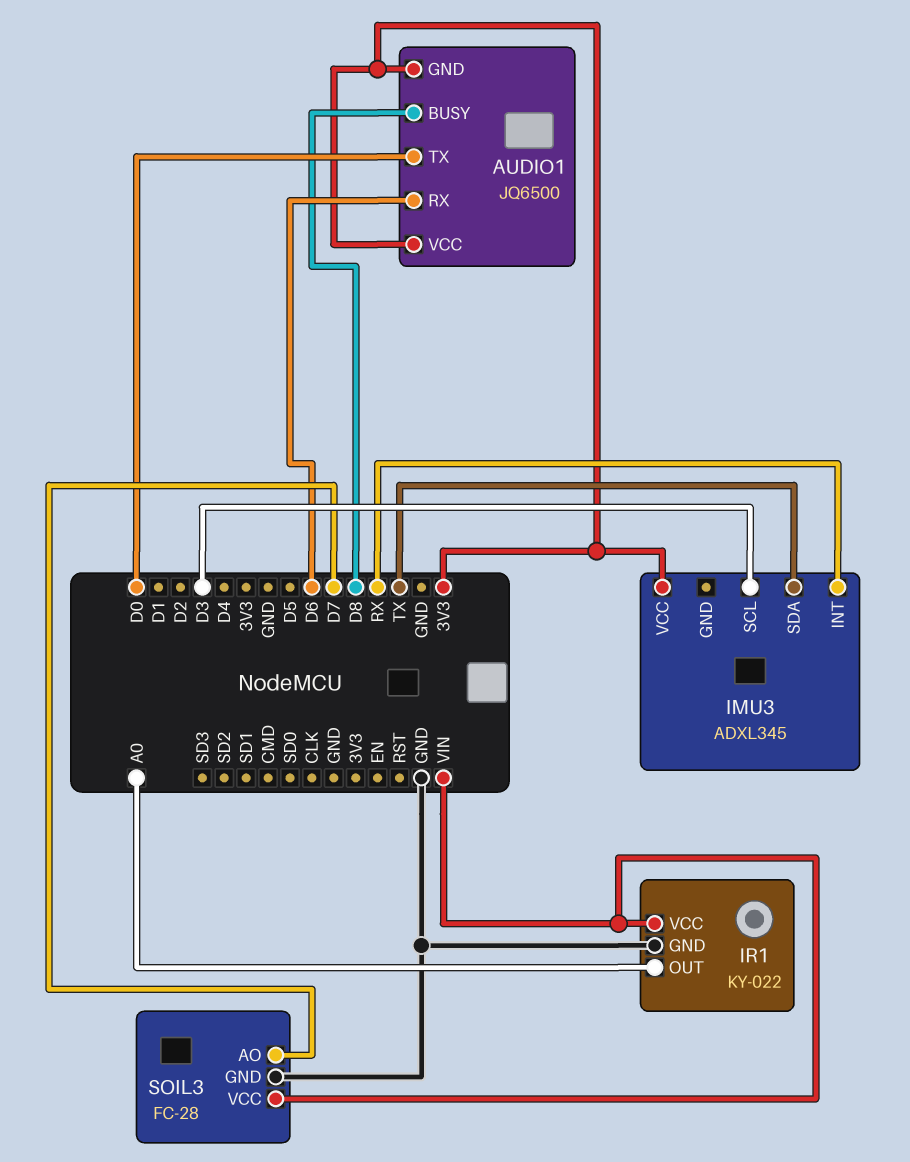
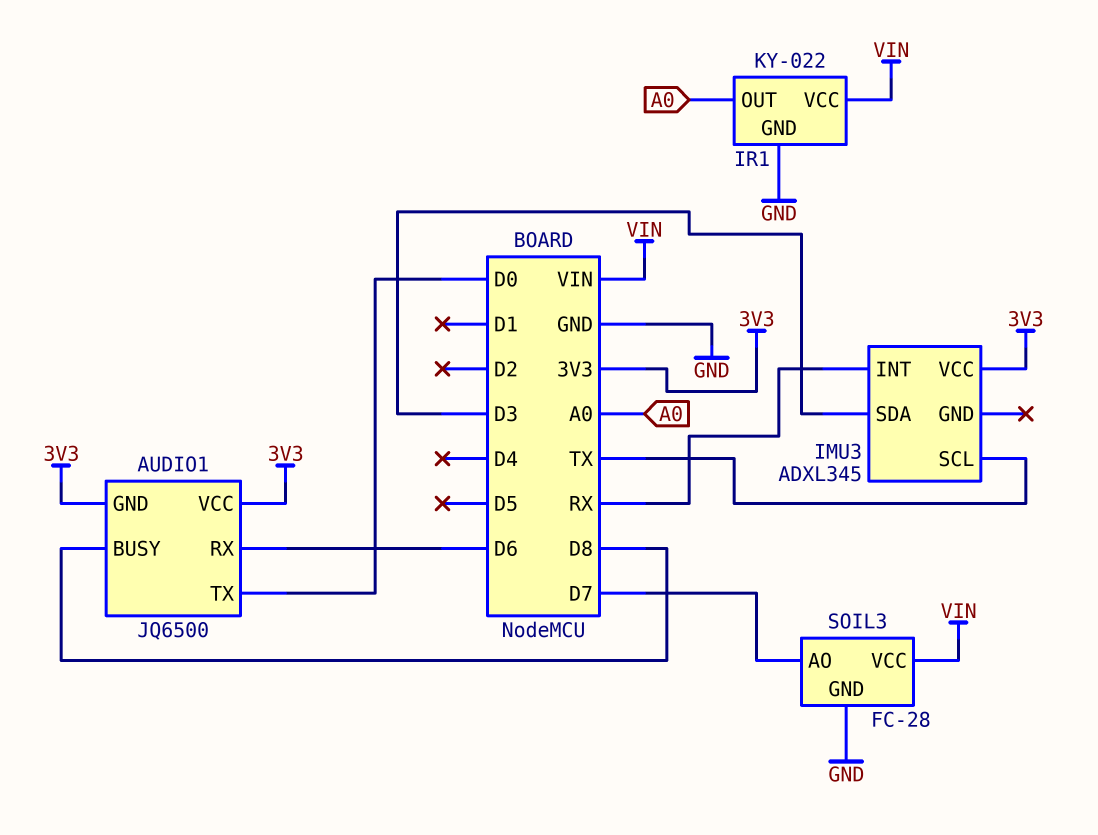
IMU3 pin SCL: D3 -> TX
IMU3 pin SDA: TX -> D3

